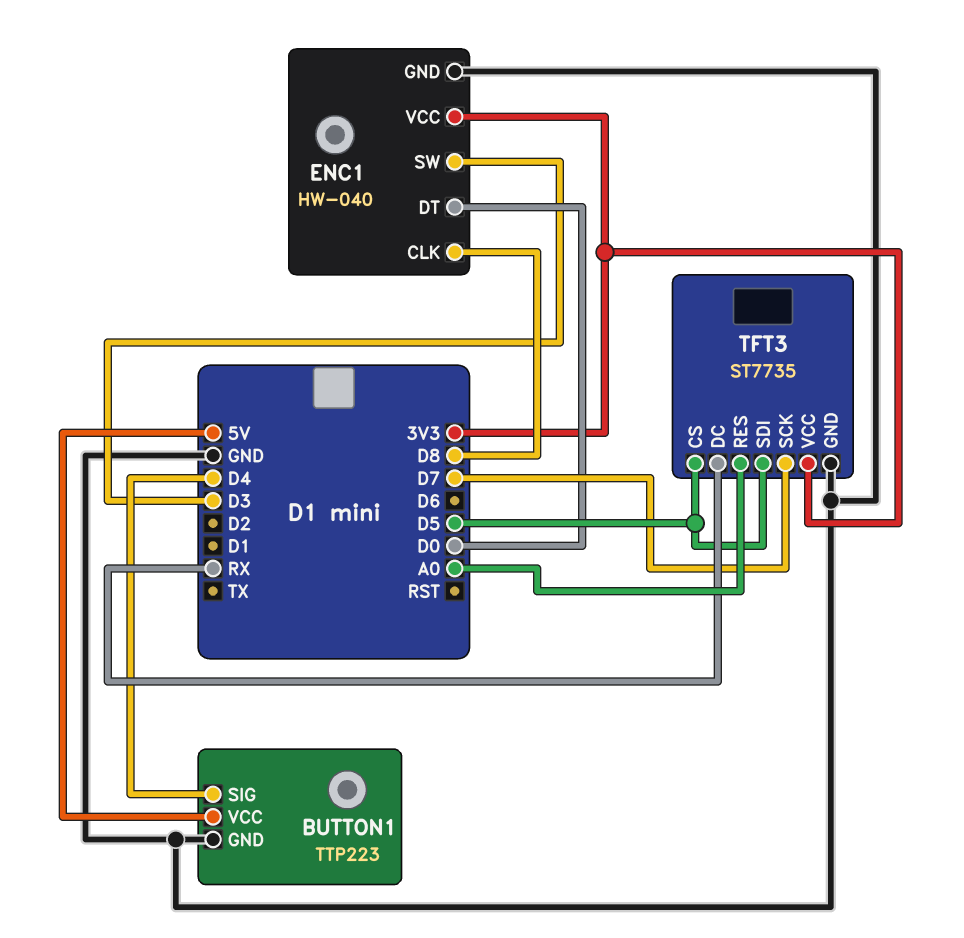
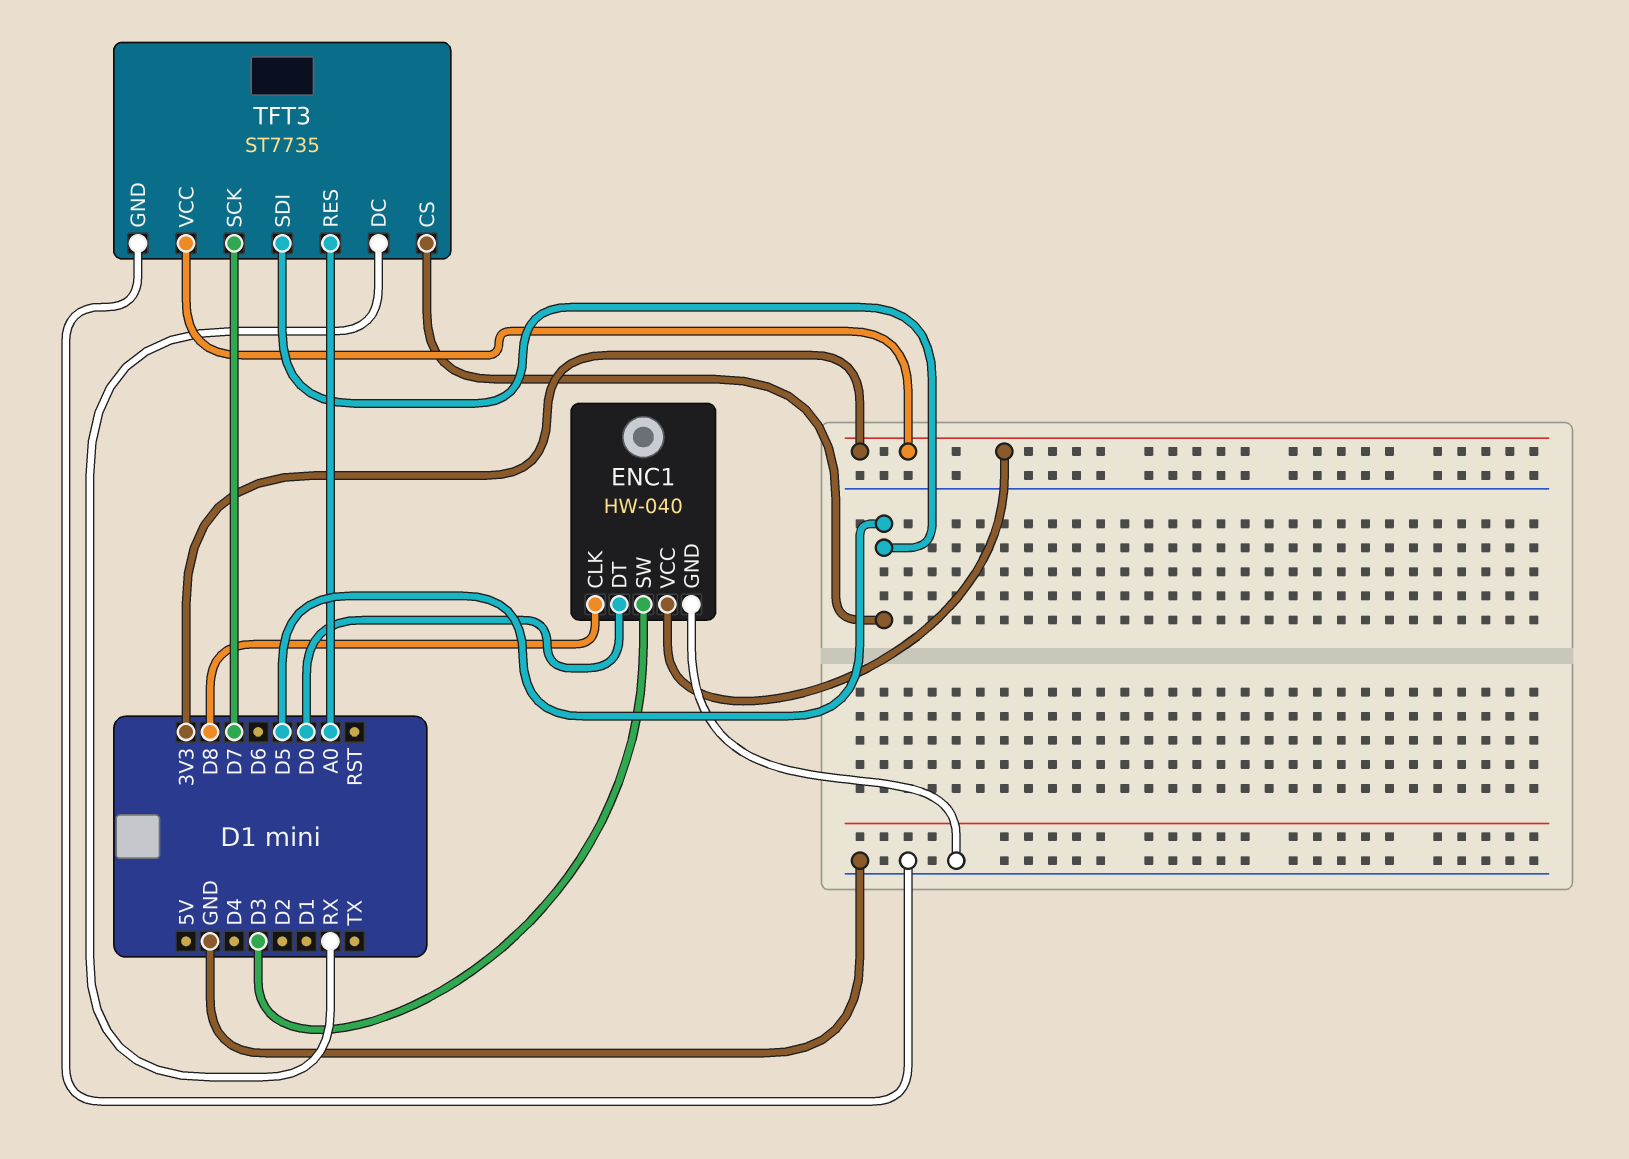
BUTTON1: TTP223 -> none
BUTTON1 pin GND: GND -> none
BUTTON1 pin SIG: D4 -> none
BUTTON1 pin VCC: 5V -> none

